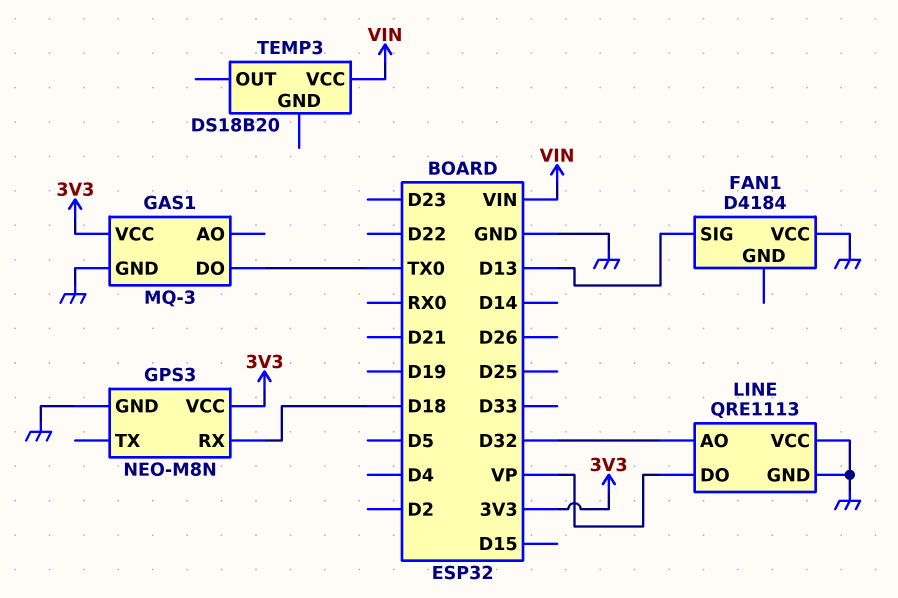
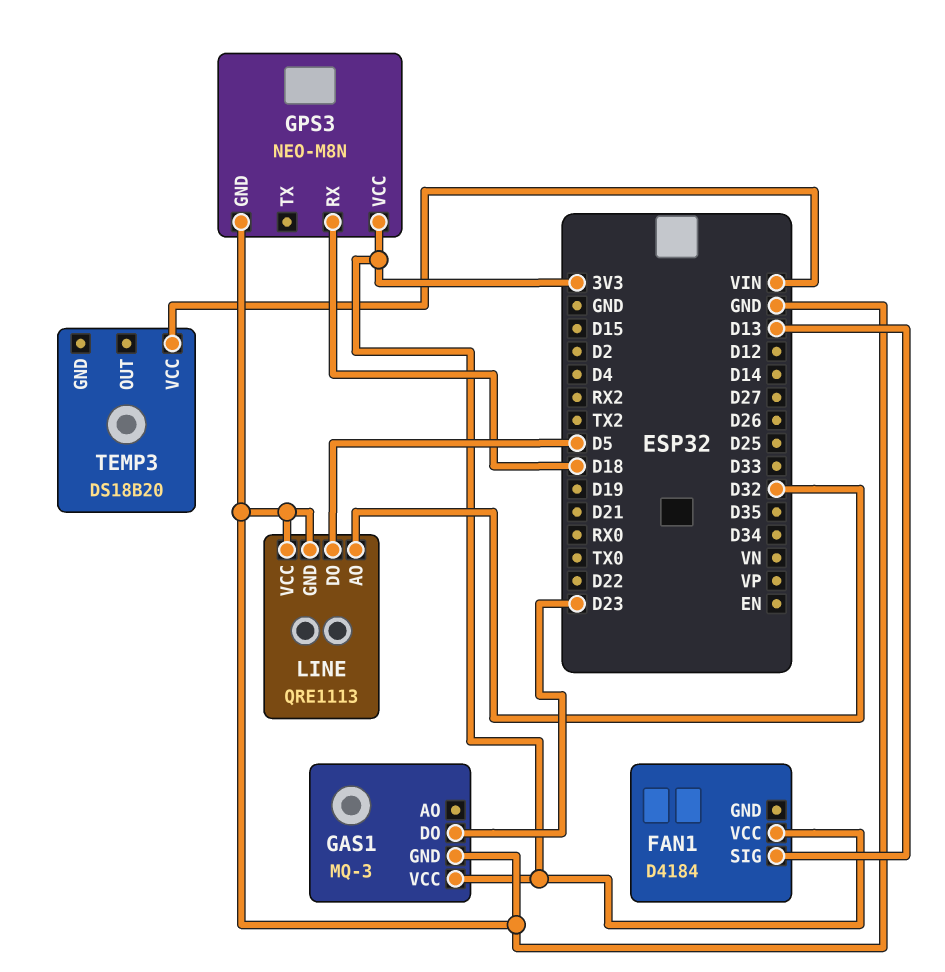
FAN1 pin VCC: GND -> 3V3
GAS1 pin DO: TX0 -> D23
LINE pin DO: VP -> D5

